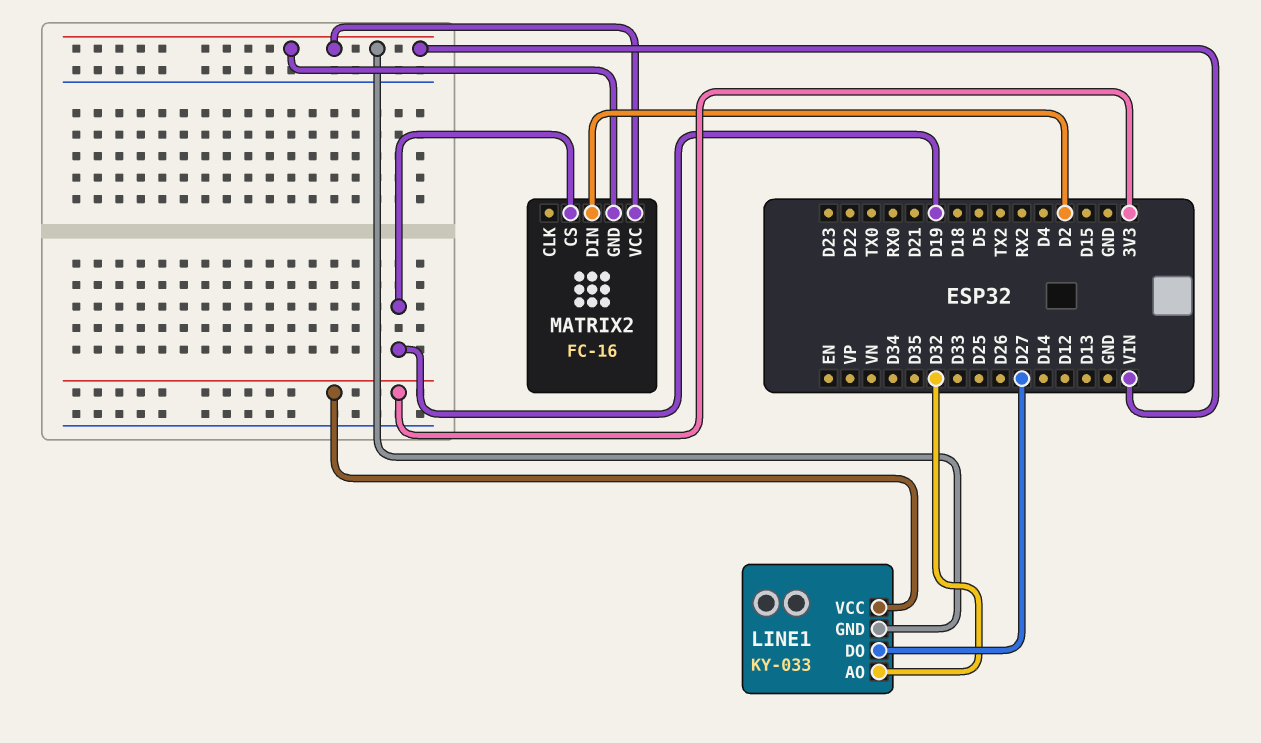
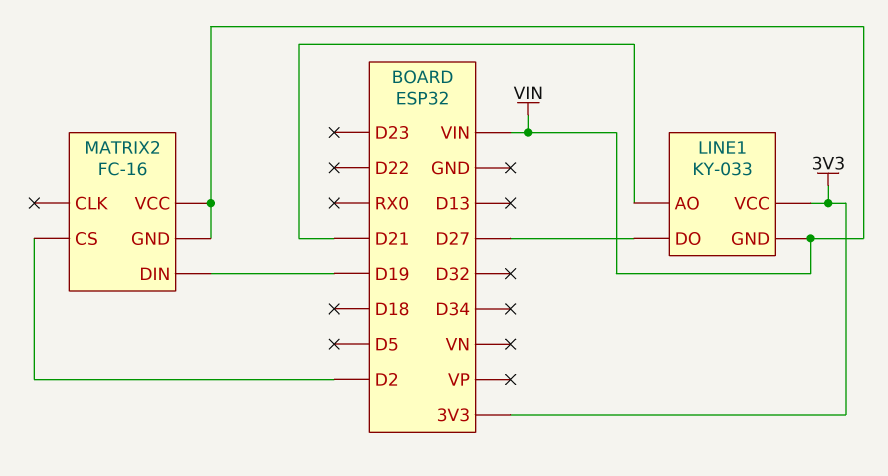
LINE1 pin AO: D32 -> D21
MATRIX2 pin CS: D19 -> D2
MATRIX2 pin DIN: D2 -> D19

